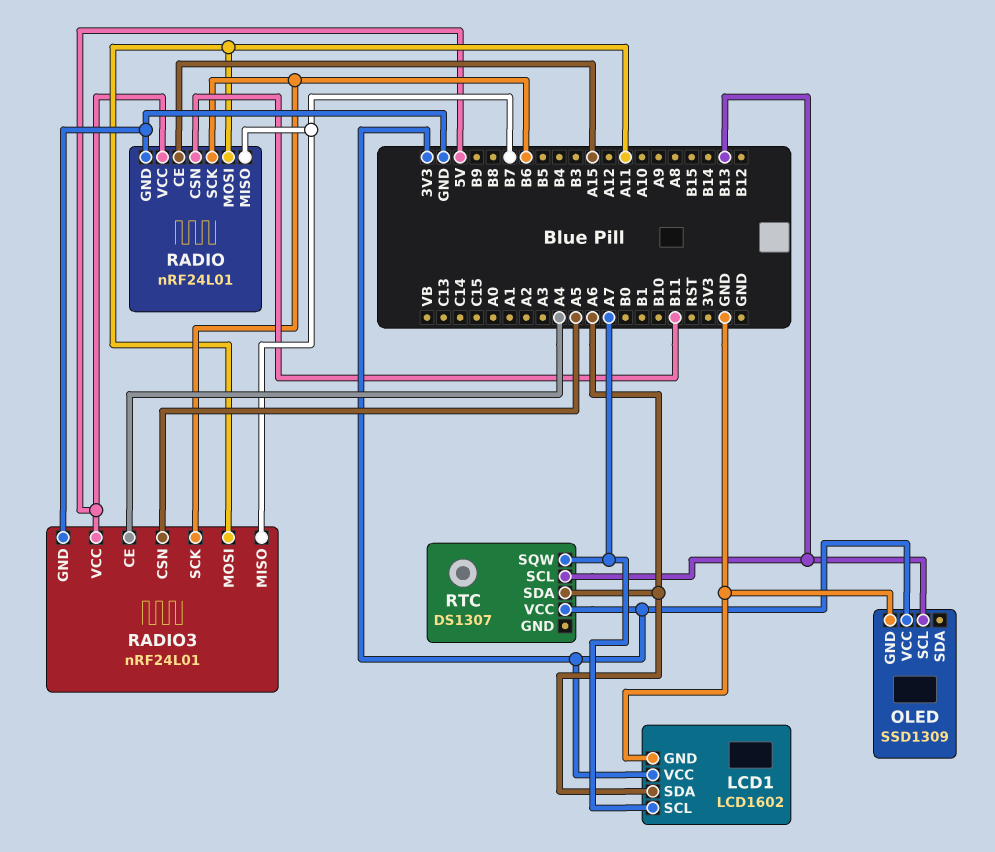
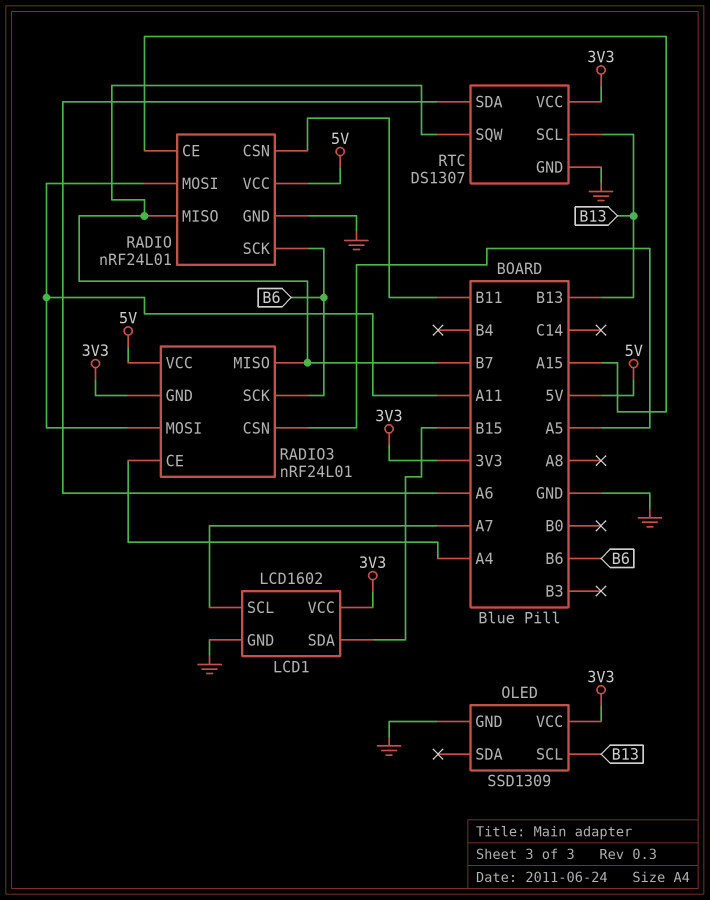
LCD1 pin SDA: A6 -> B15
RADIO3 pin GND: GND -> 3V3
RTC pin GND: none -> GND
RTC pin SQW: A7 -> B7

